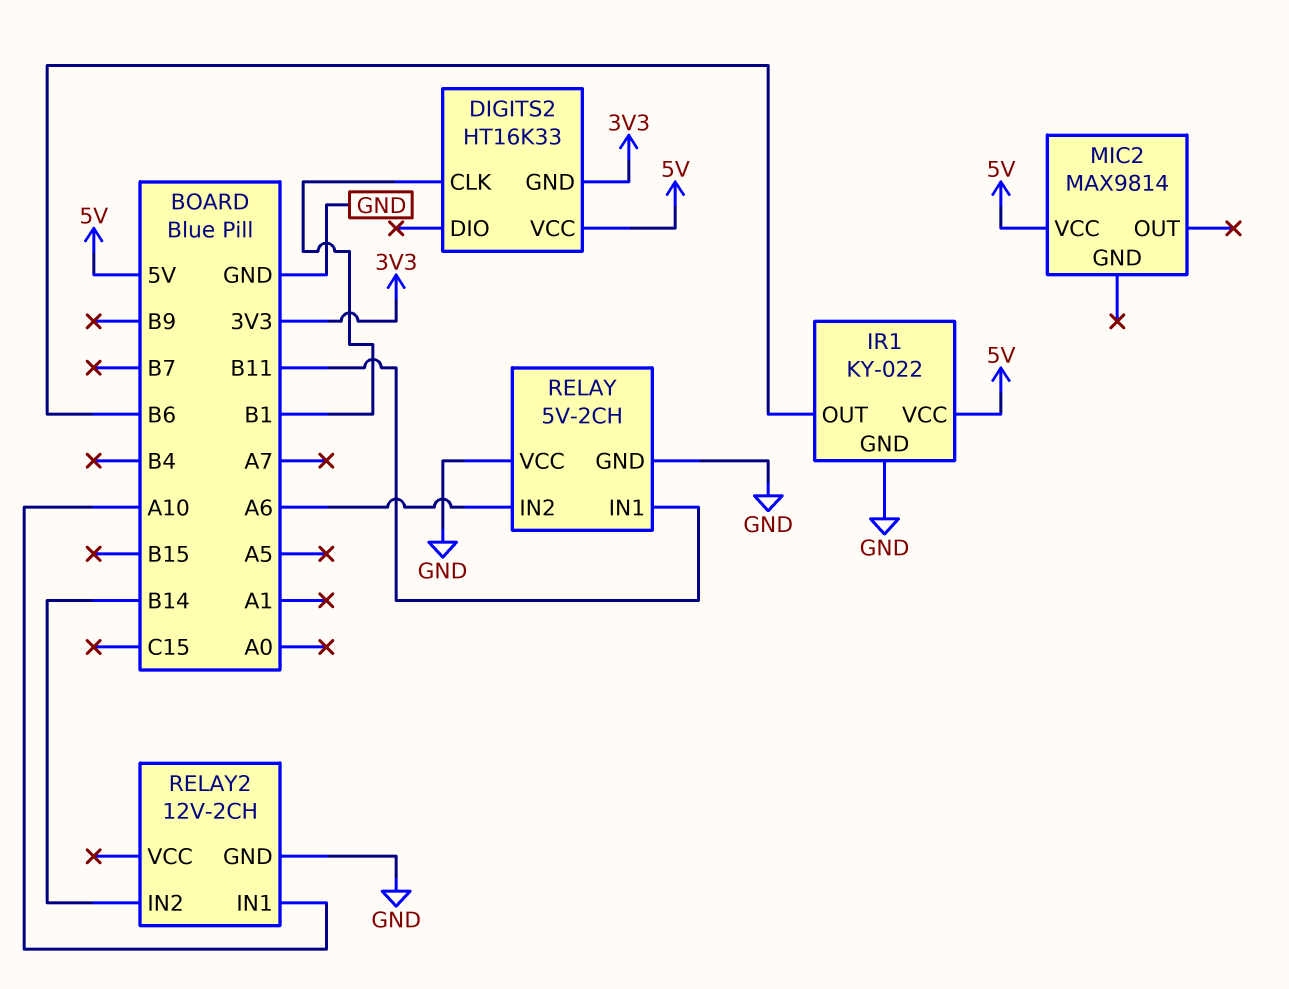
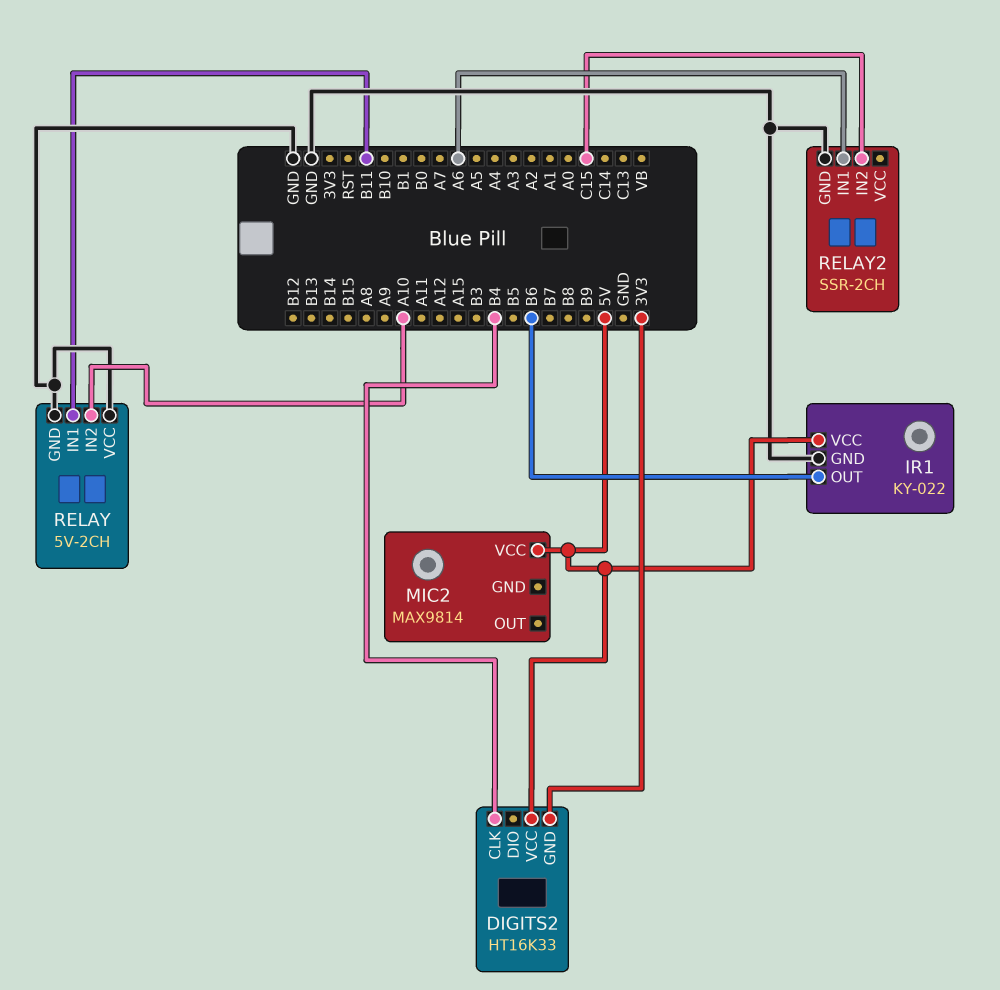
DIGITS2 pin CLK: B1 -> B4
RELAY pin IN2: A6 -> A10
RELAY2: 12V-2CH -> SSR-2CH
RELAY2 pin IN1: A10 -> A6
RELAY2 pin IN2: B14 -> C15

